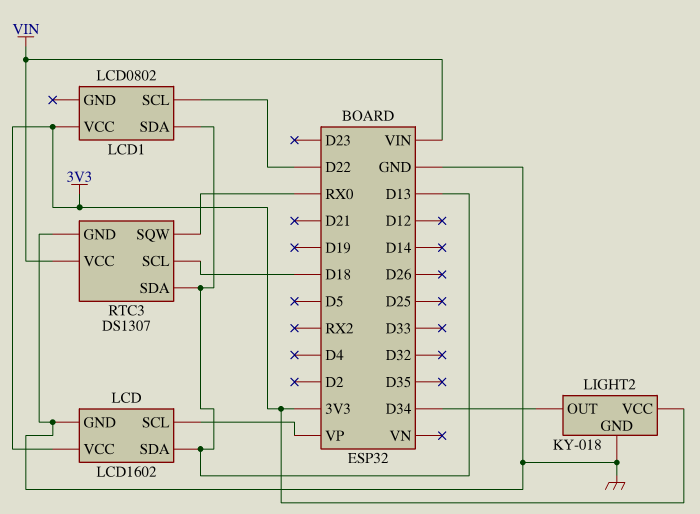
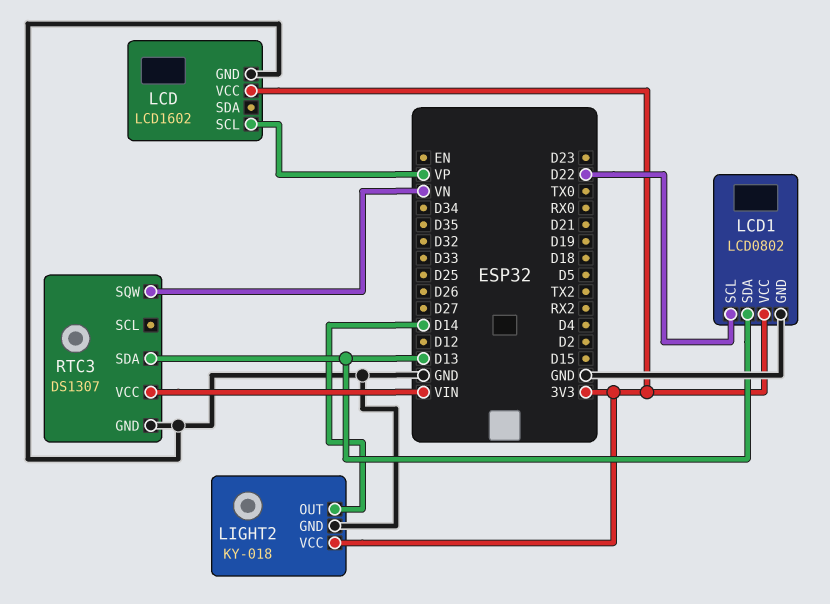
LCD pin SDA: D13 -> none
LCD1 pin GND: none -> GND
LIGHT2 pin OUT: D34 -> D14
RTC3 pin SCL: D18 -> none
RTC3 pin SQW: RX0 -> VN

